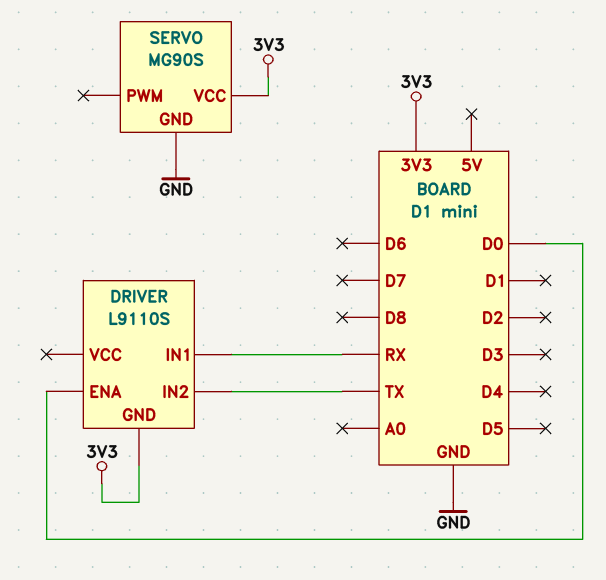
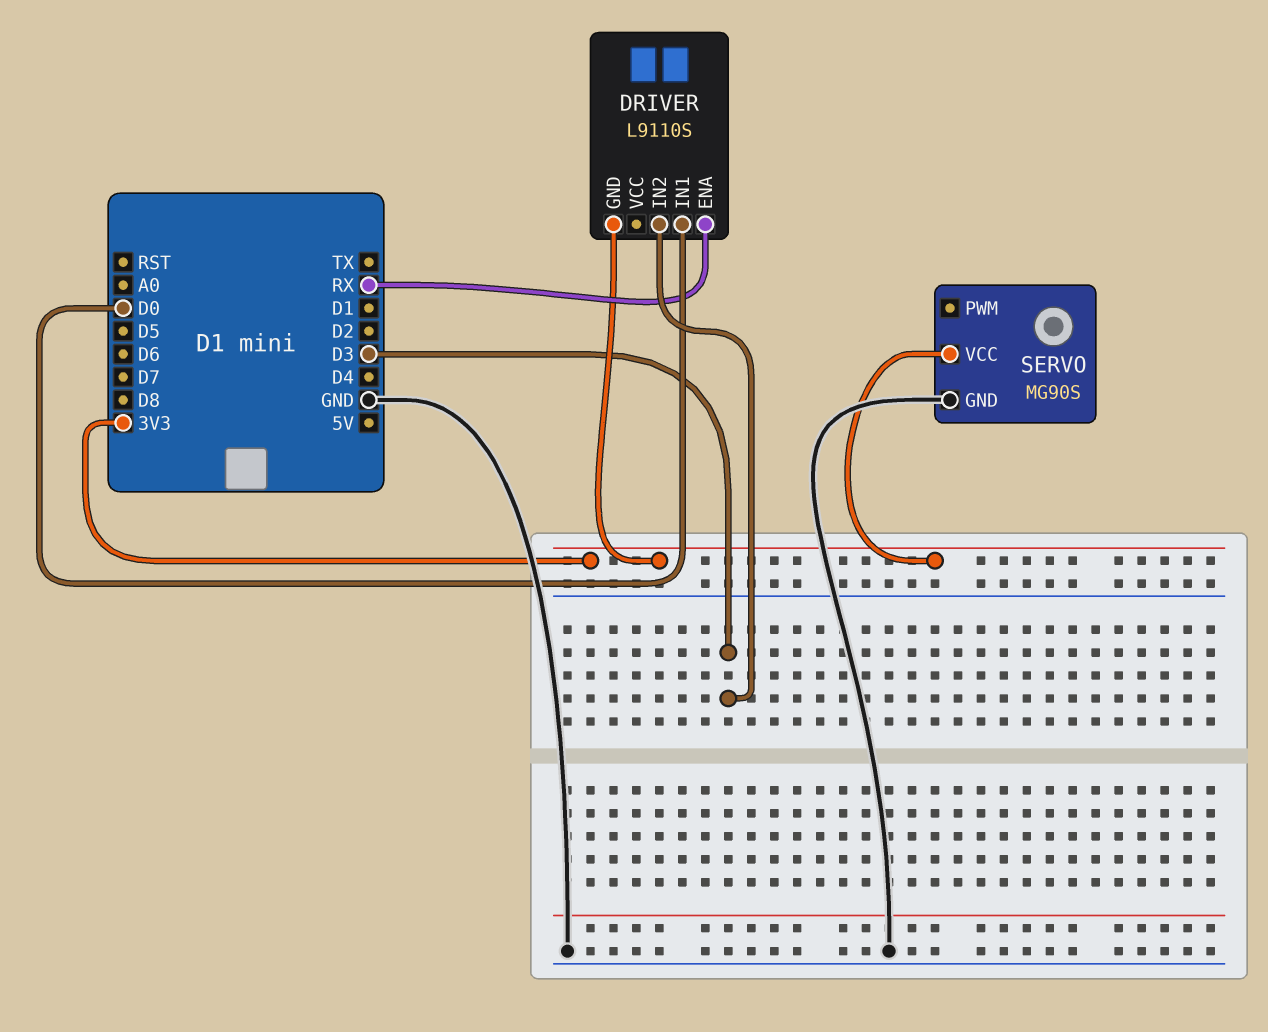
DRIVER pin ENA: D0 -> RX
DRIVER pin IN1: RX -> D0
DRIVER pin IN2: TX -> D3

